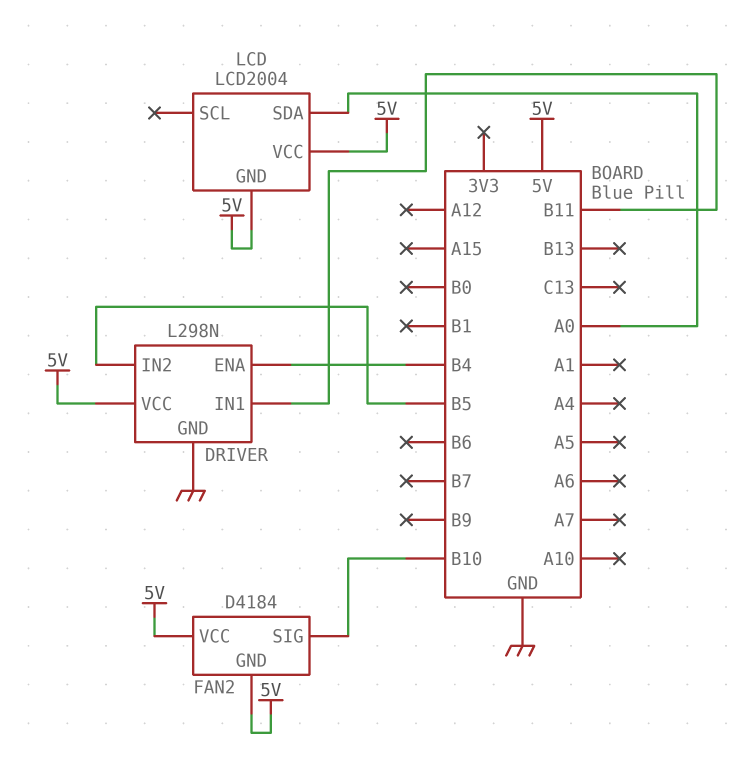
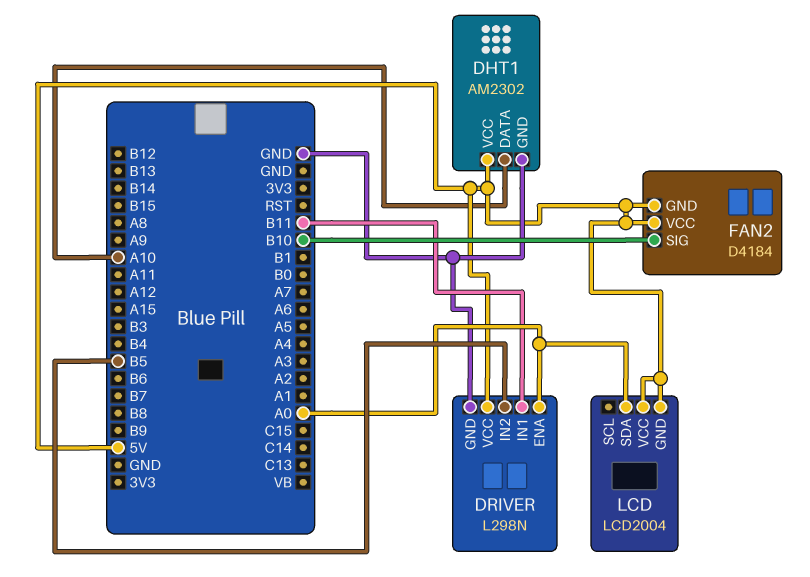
DHT1: none -> AM2302
DHT1 pin DATA: none -> A10
DHT1 pin GND: none -> GND
DHT1 pin VCC: none -> 5V
DRIVER pin ENA: B4 -> A0

